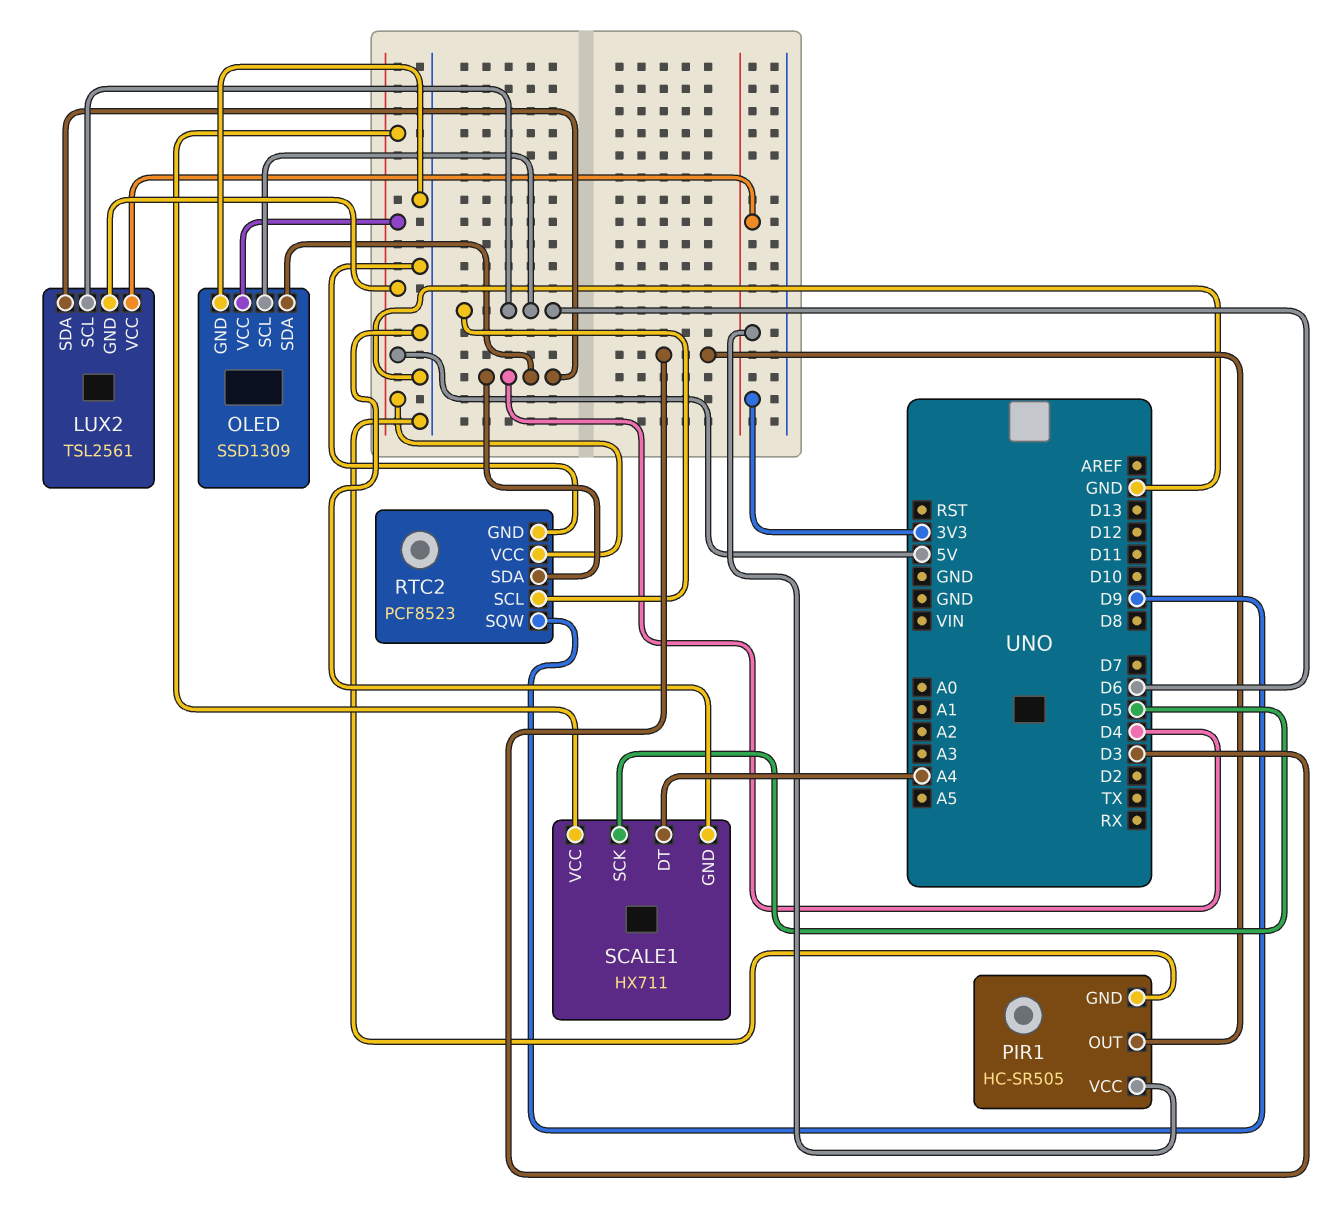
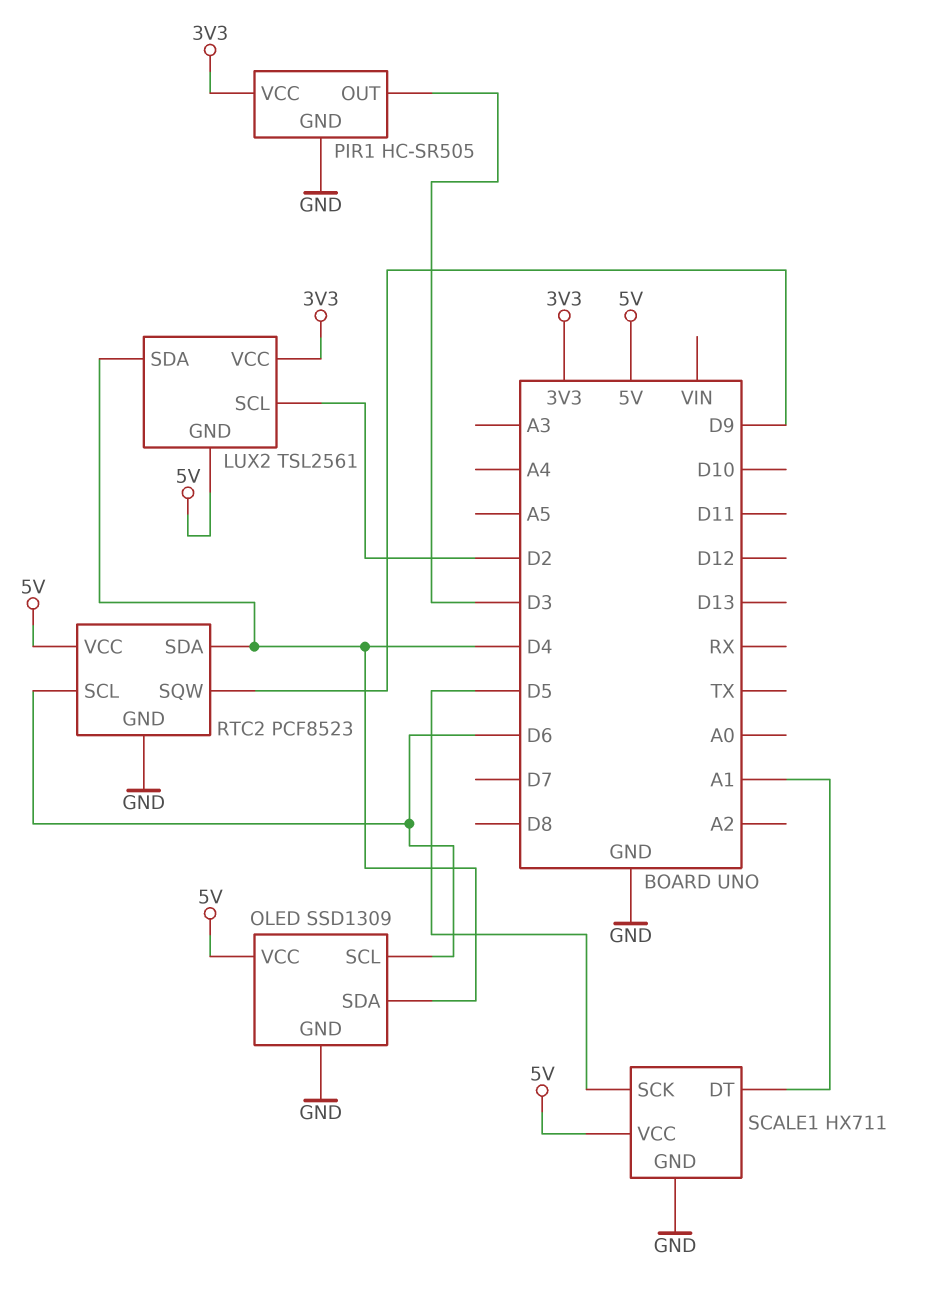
LUX2 pin SCL: D6 -> D2
SCALE1 pin DT: A4 -> A1

